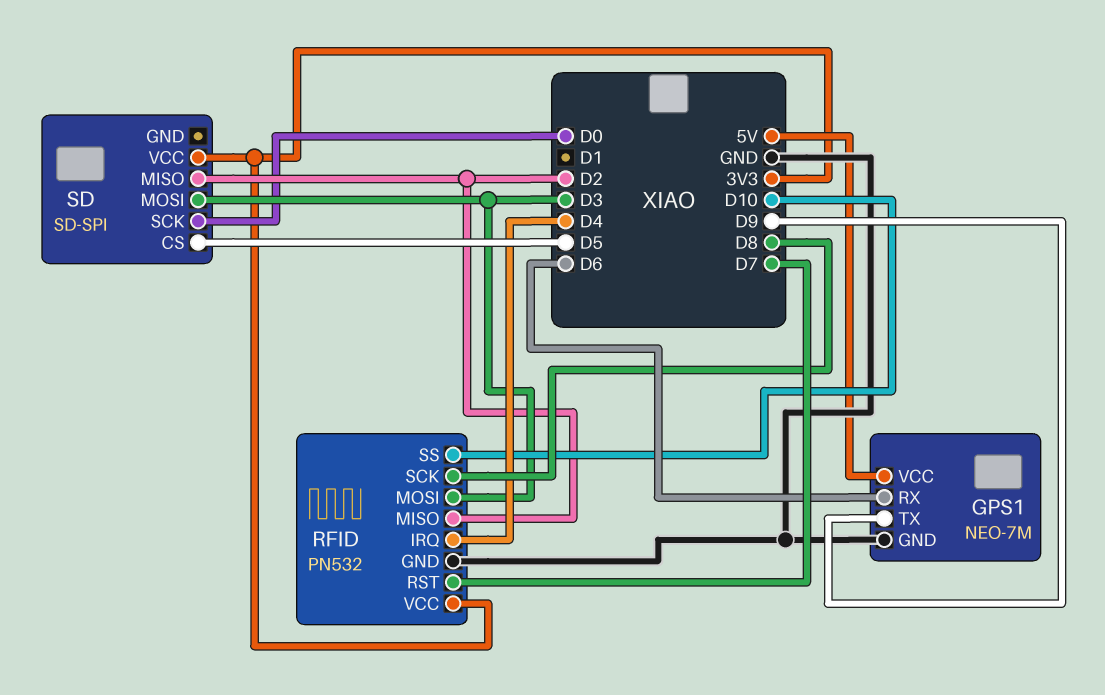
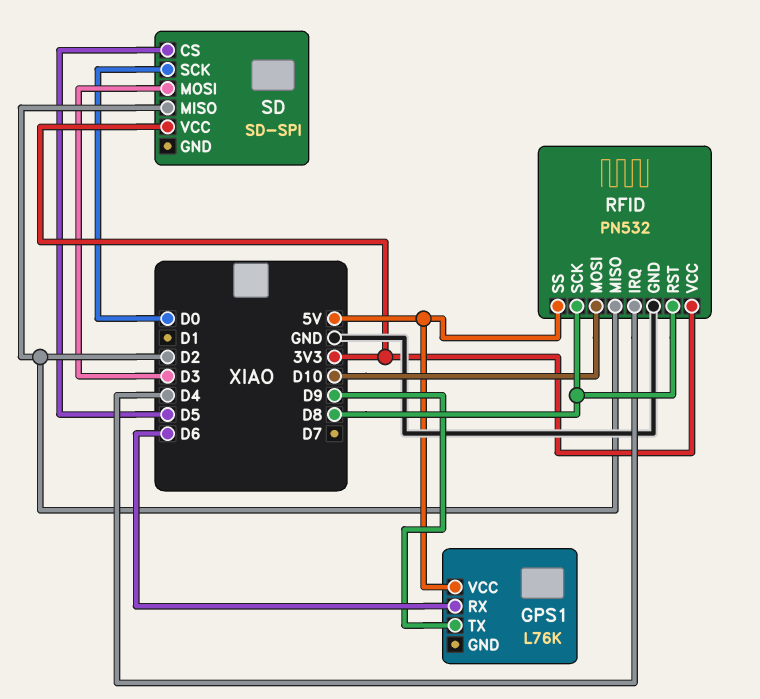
GPS1: NEO-7M -> L76K
GPS1 pin GND: GND -> none
RFID pin MOSI: D3 -> D10
RFID pin RST: D7 -> D8
RFID pin SS: D10 -> 5V

